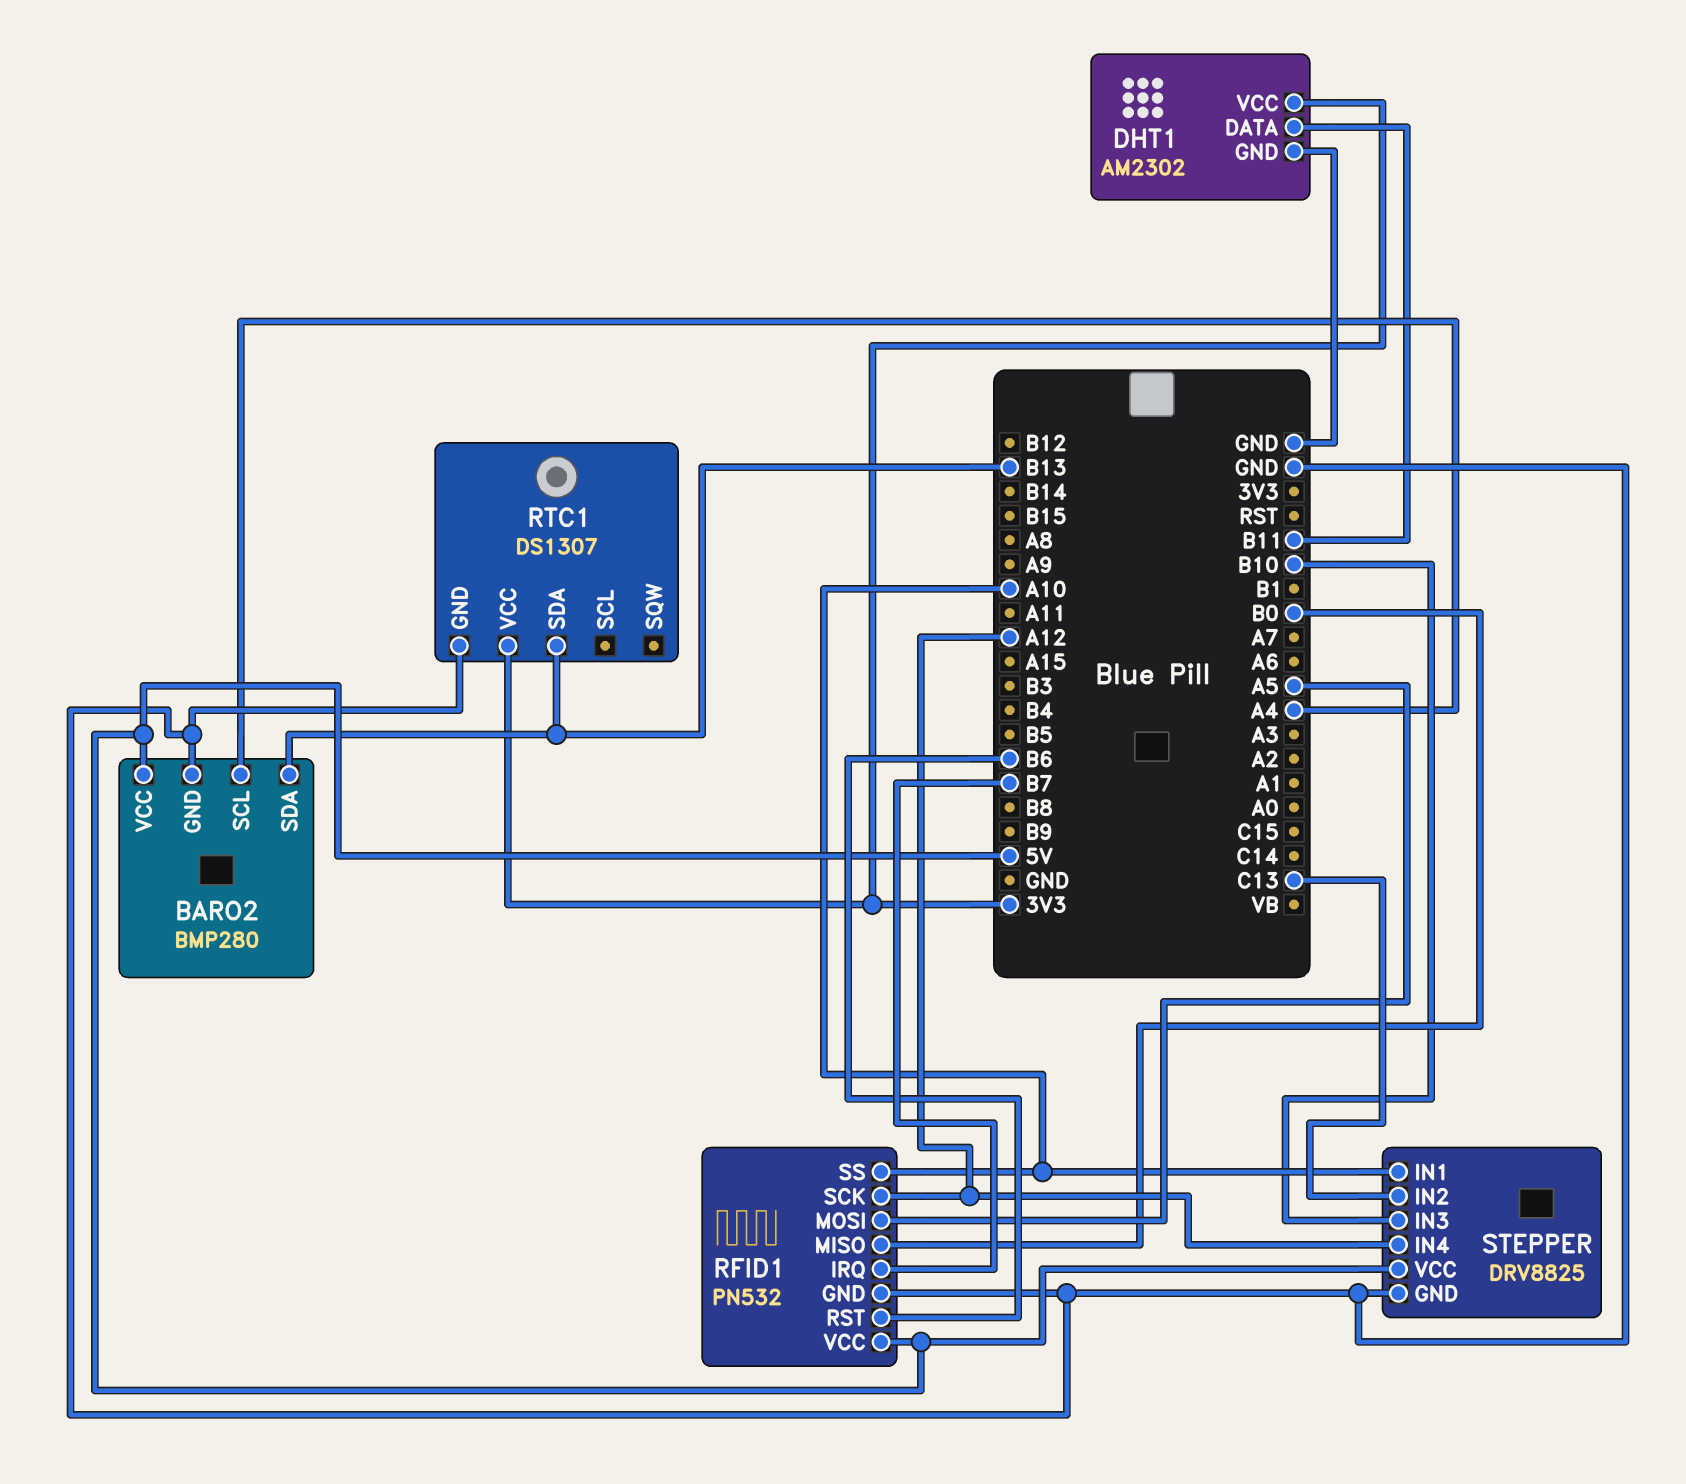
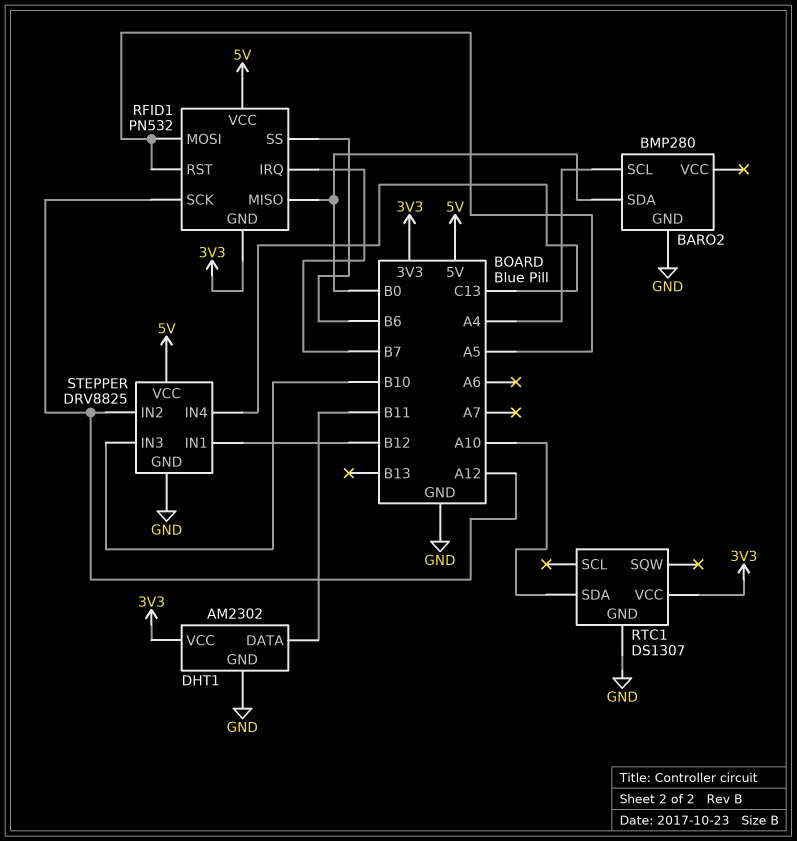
BARO2 pin SDA: B13 -> B0
BARO2 pin VCC: 5V -> none
RFID1 pin GND: GND -> 3V3
RFID1 pin RST: B6 -> A5
RFID1 pin SS: A10 -> B6
RTC1 pin SDA: B13 -> A10
STEPPER pin IN1: A10 -> B12
STEPPER pin IN2: C13 -> A12
STEPPER pin IN4: A12 -> C13

